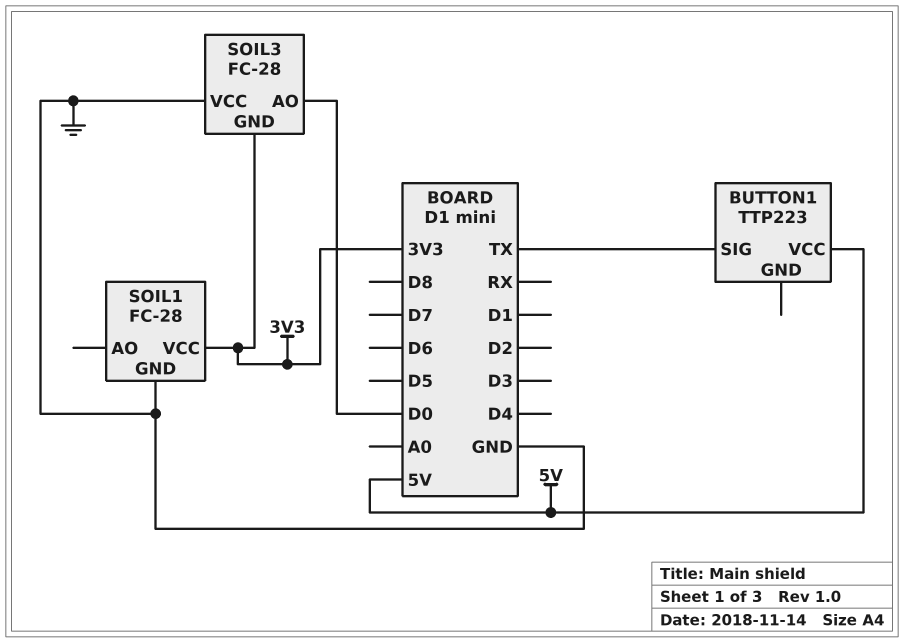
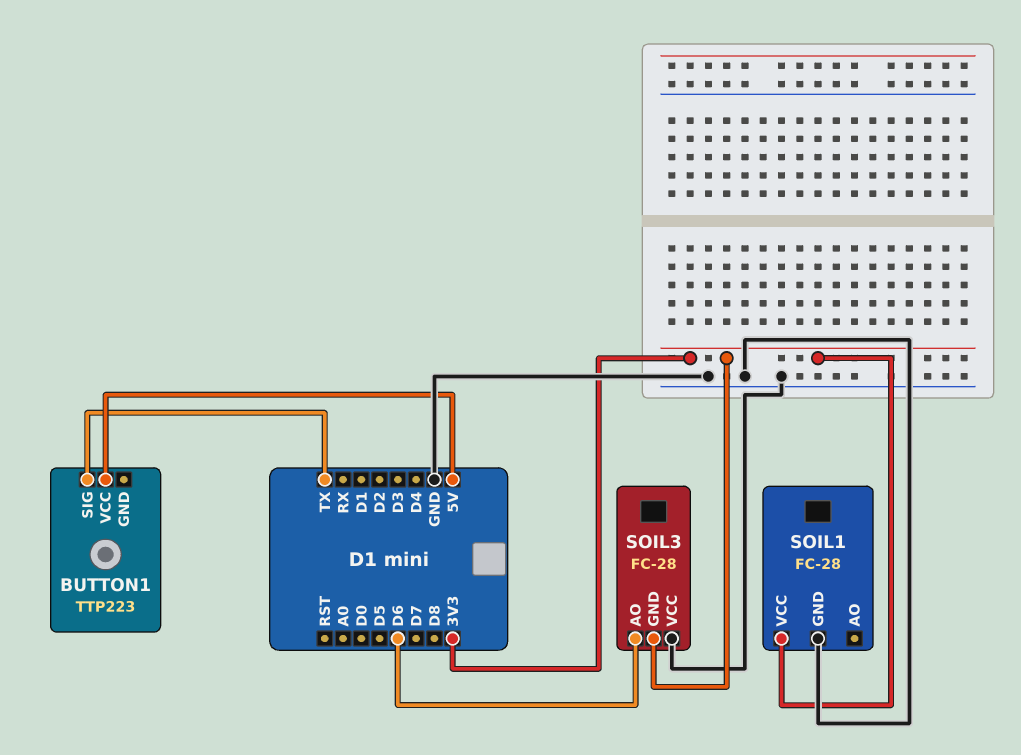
SOIL3 pin AO: D0 -> D6

